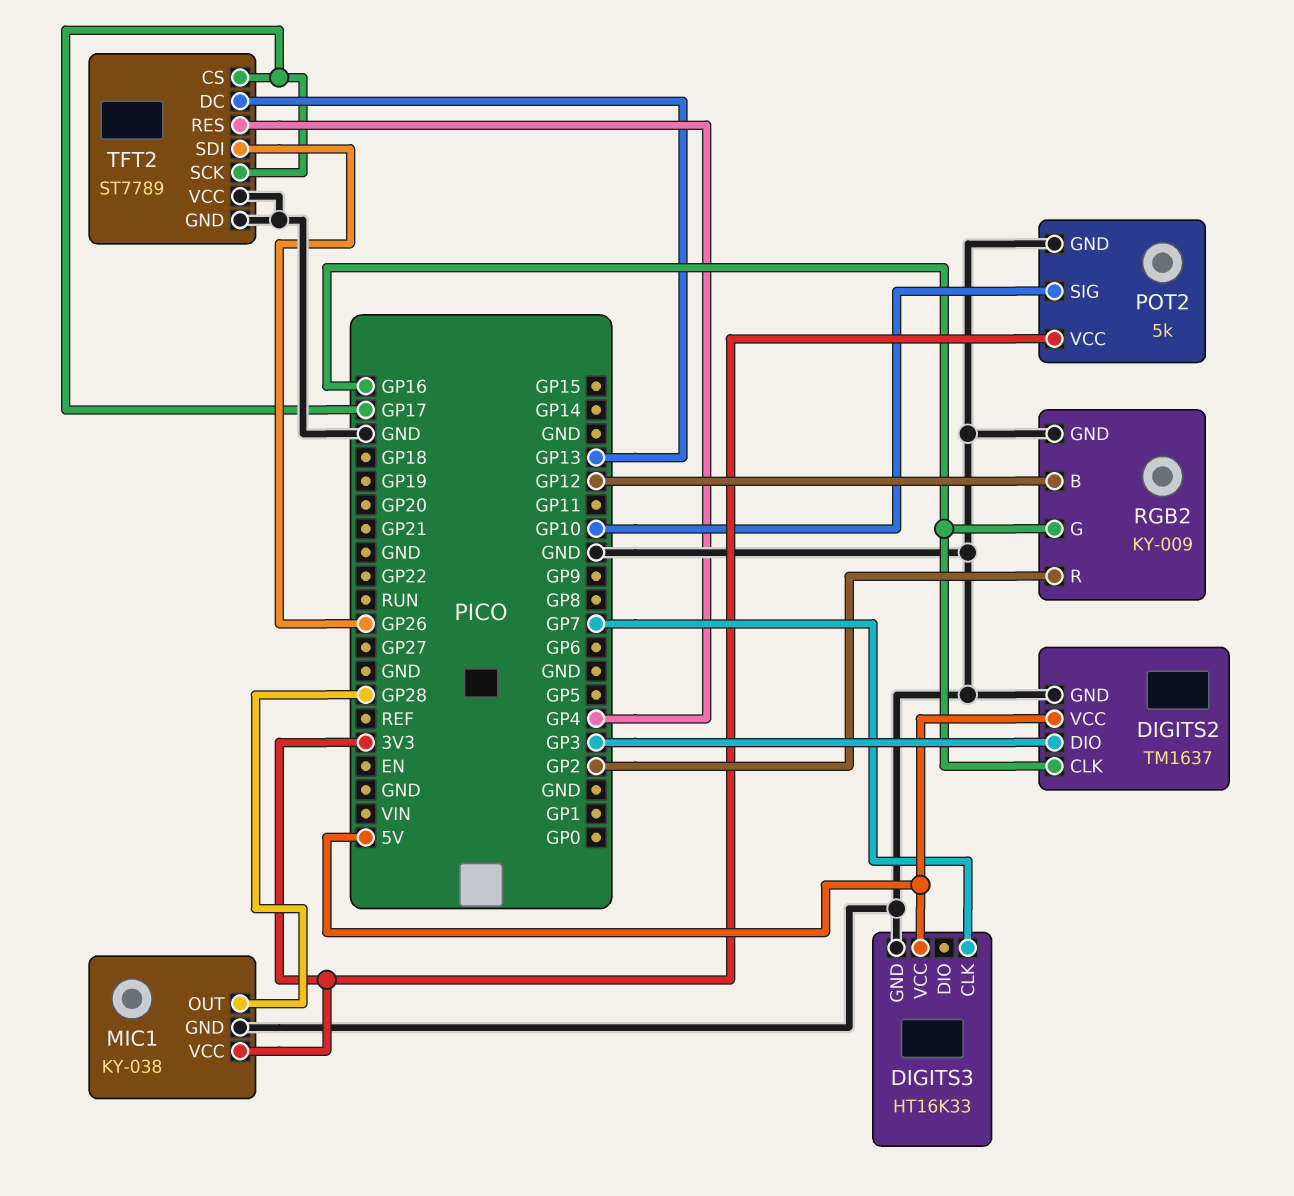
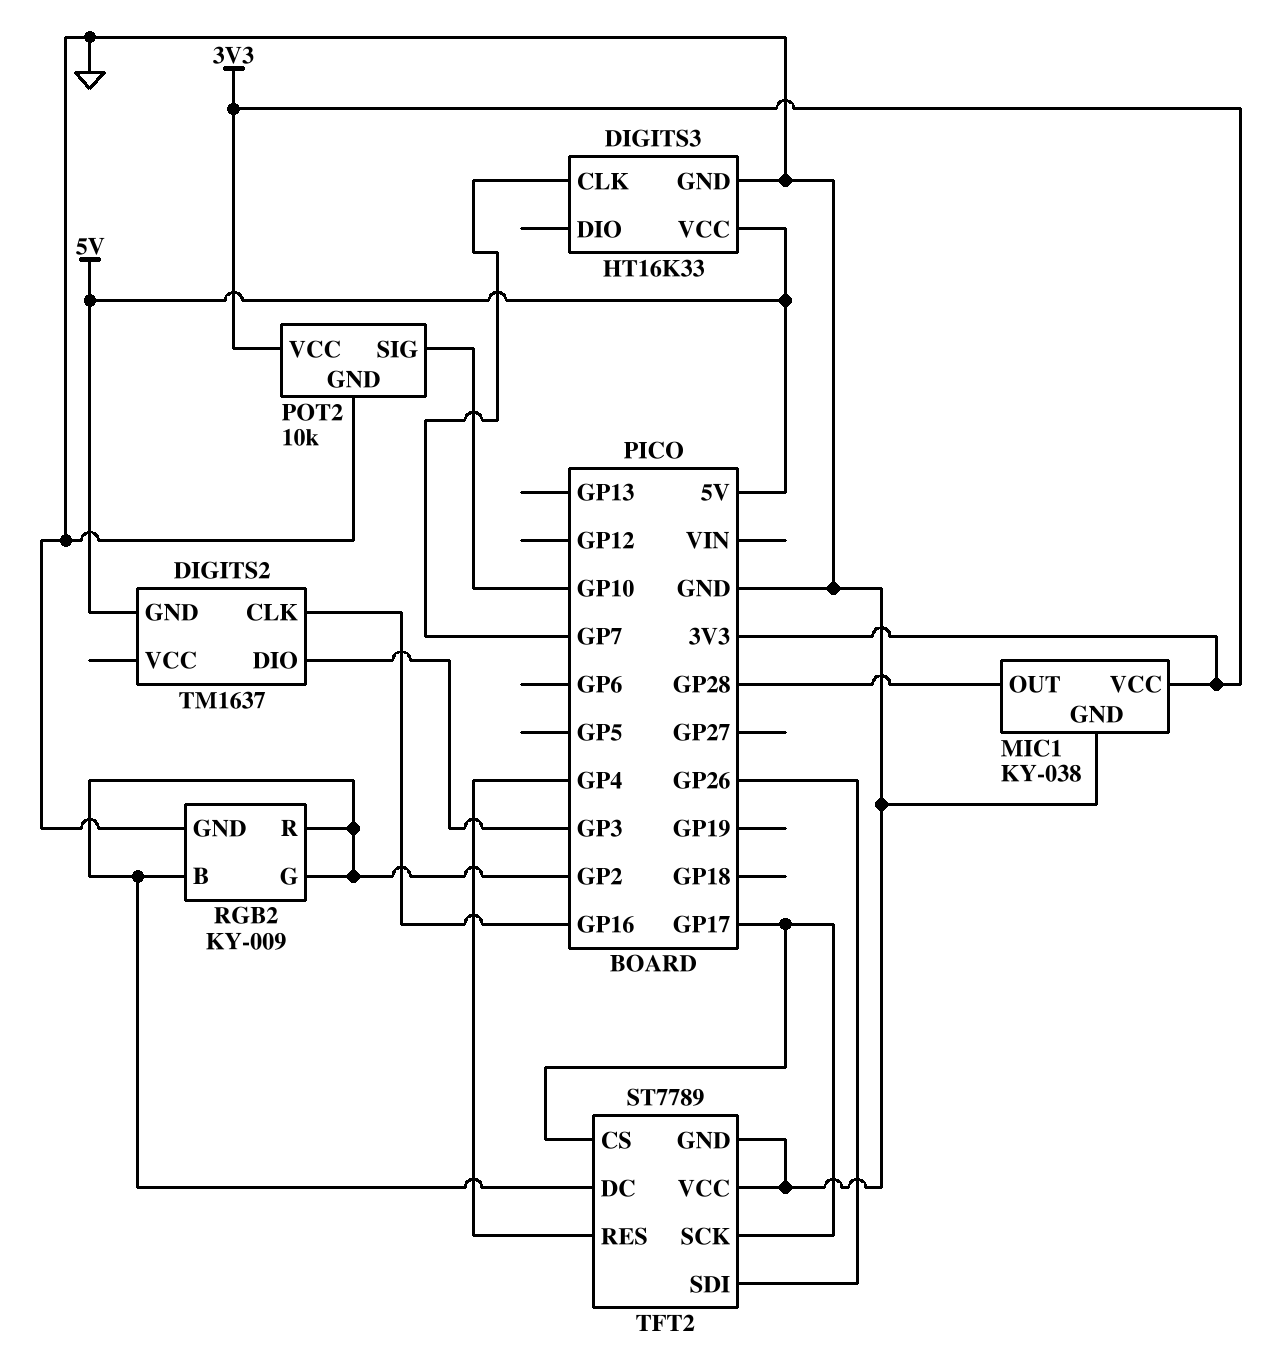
DIGITS2 pin GND: GND -> 5V
DIGITS2 pin VCC: 5V -> none
POT2: 5k -> 10k
RGB2 pin B: GP12 -> GP2
RGB2 pin G: GP16 -> GP2
TFT2 pin DC: GP13 -> GP2

